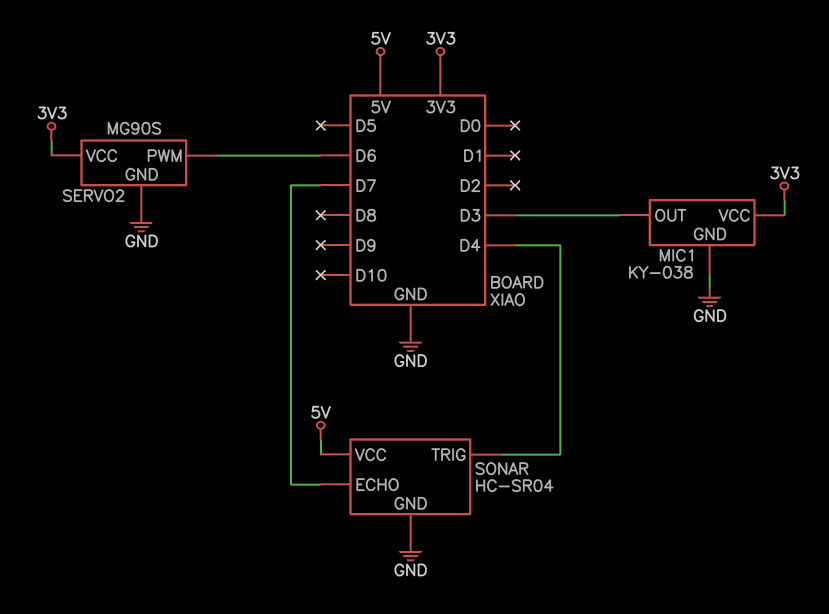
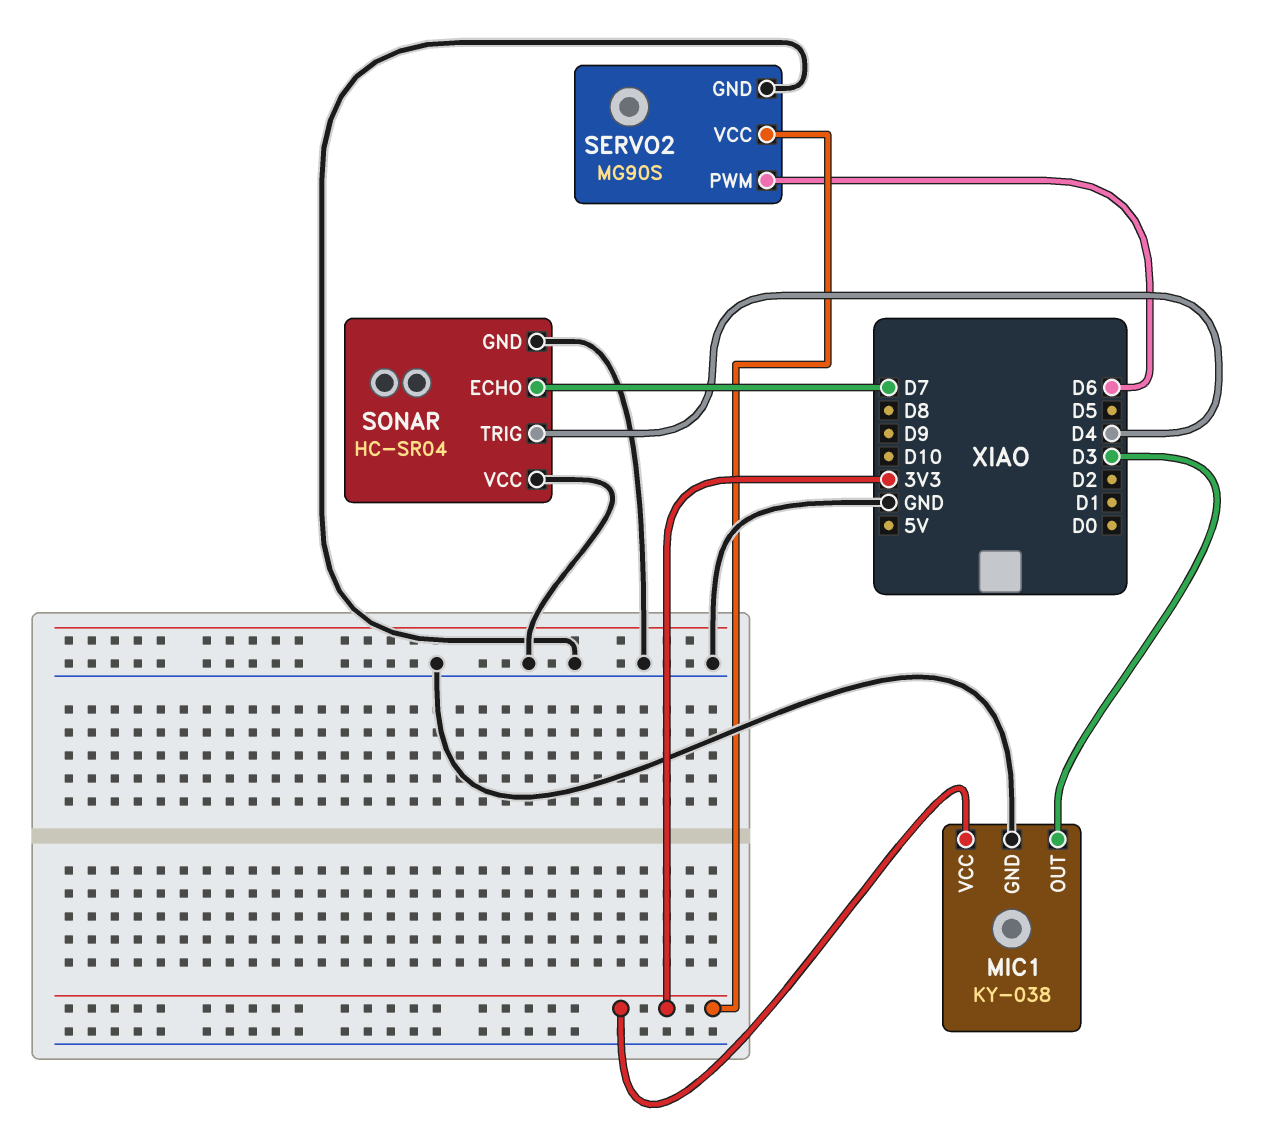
SONAR pin VCC: 5V -> GND

